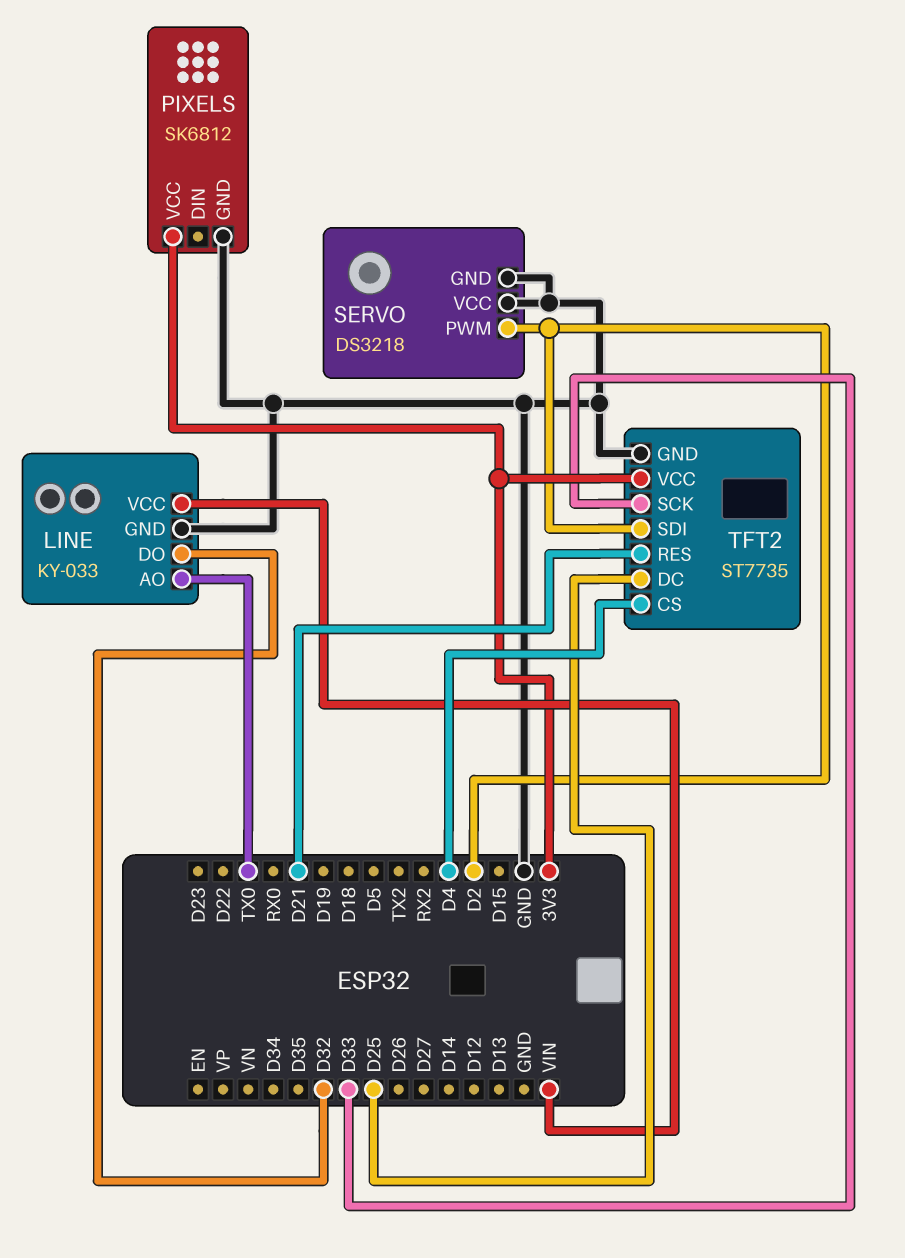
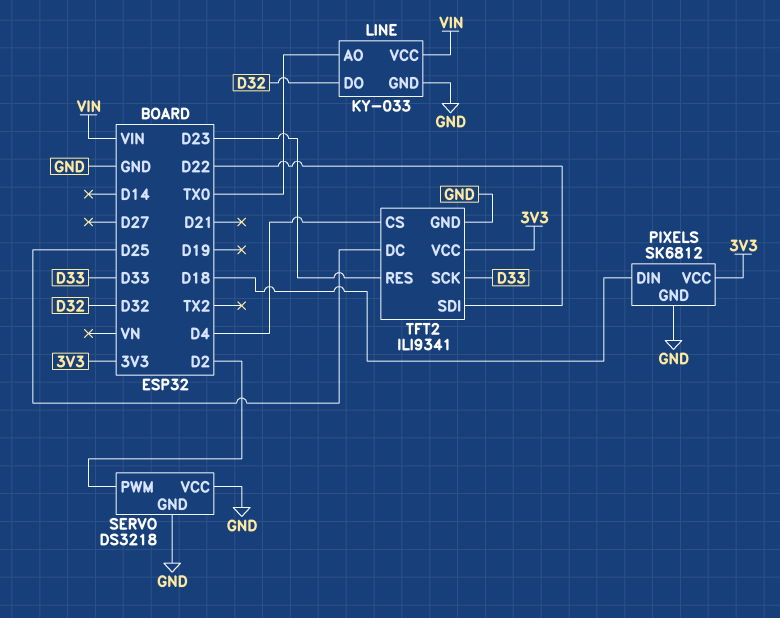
PIXELS pin DIN: none -> D18
TFT2: ST7735 -> ILI9341
TFT2 pin RES: D21 -> D23
TFT2 pin SDI: D2 -> D22

